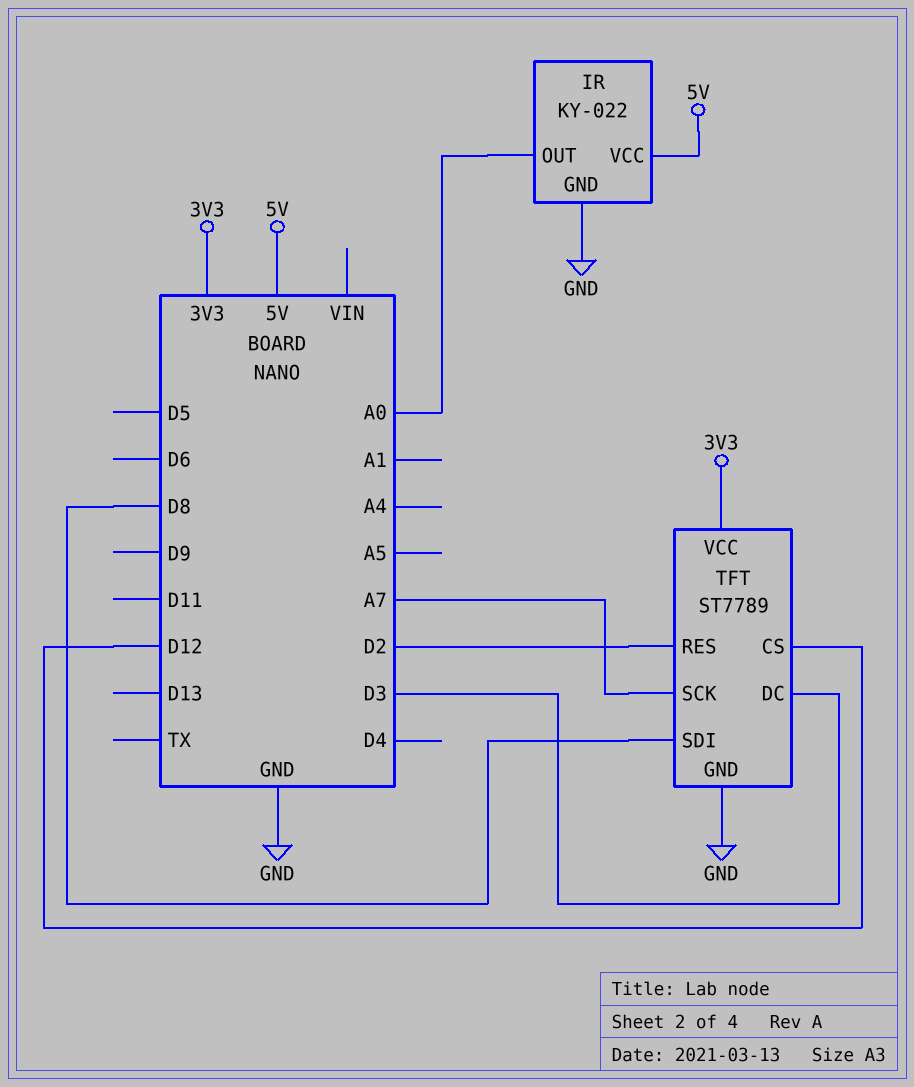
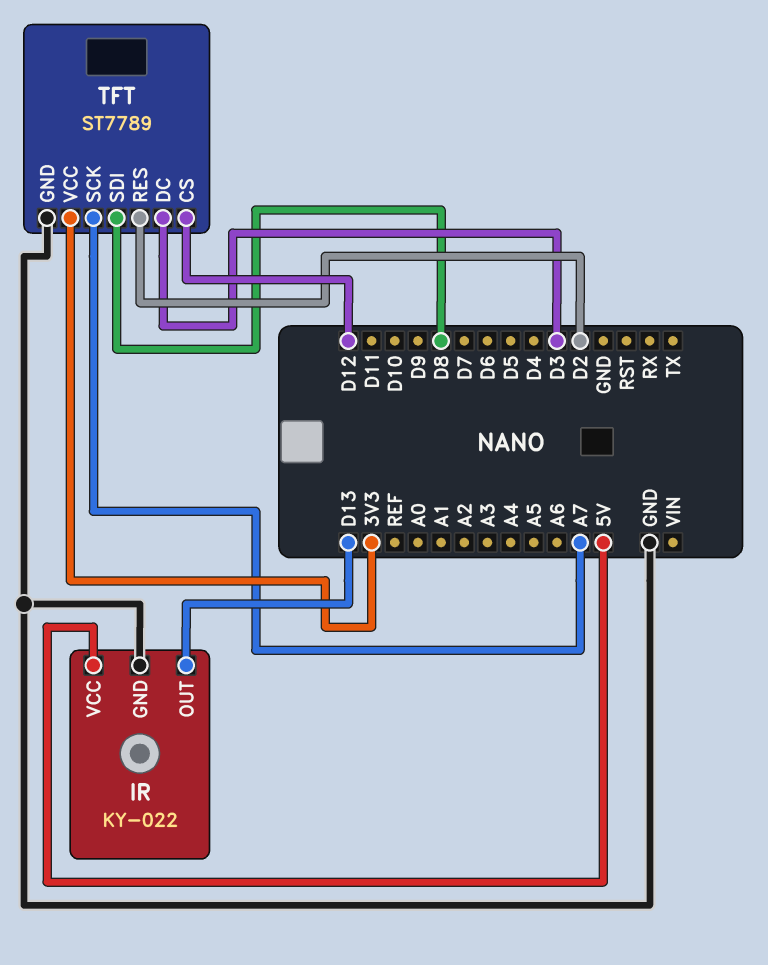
IR pin OUT: A0 -> D13

